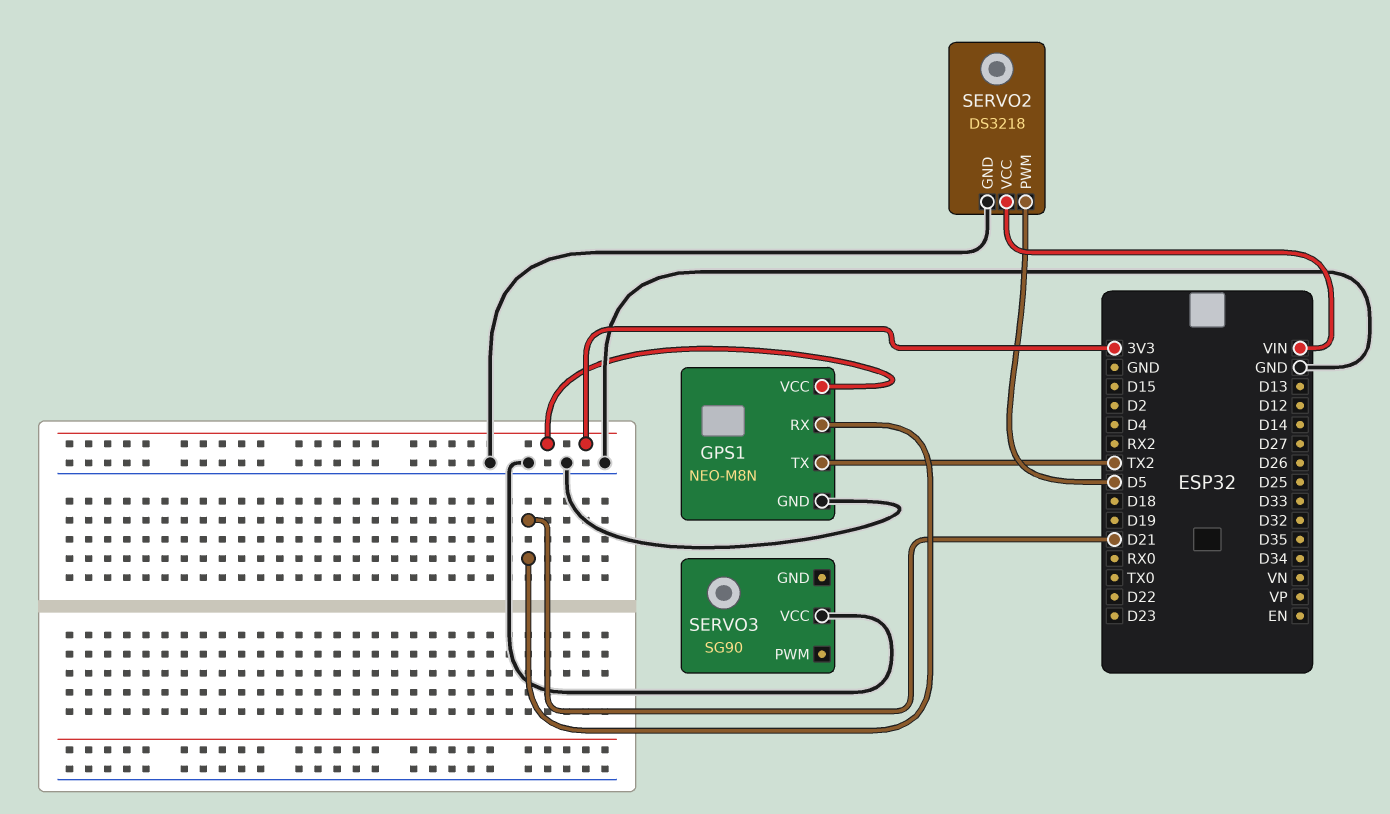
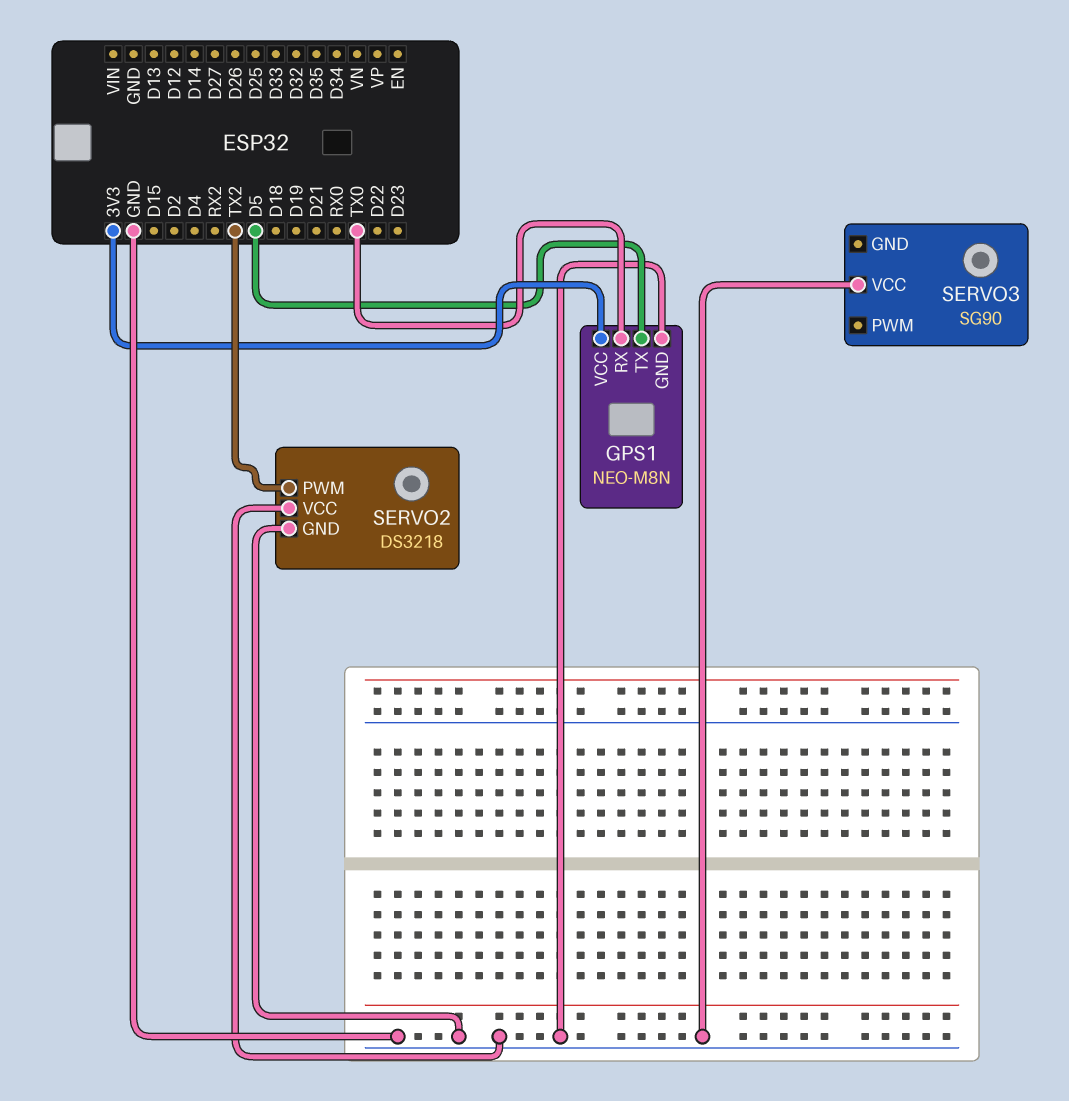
GPS1 pin RX: D21 -> TX0
GPS1 pin TX: TX2 -> D5
SERVO2 pin PWM: D5 -> TX2
SERVO2 pin VCC: VIN -> GND

